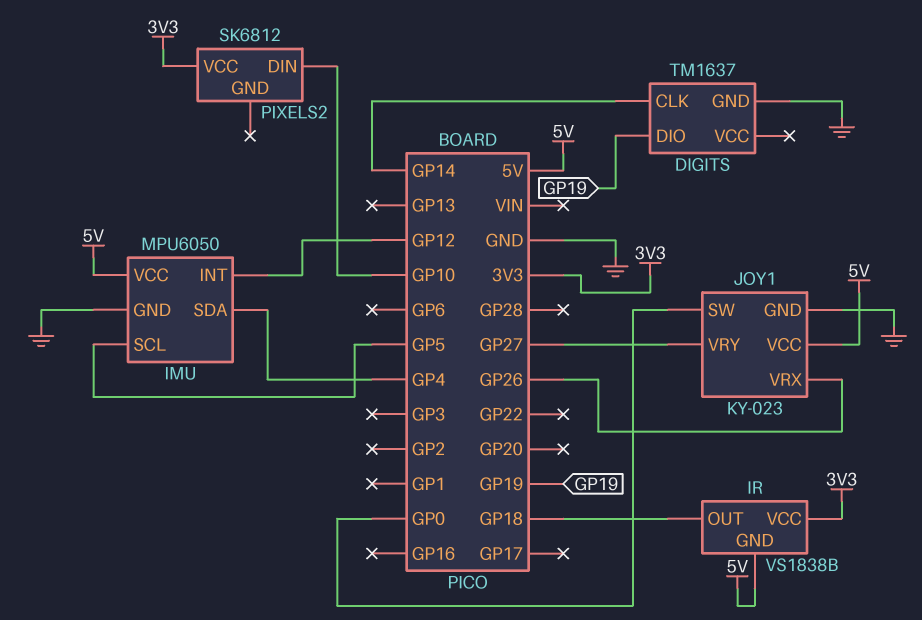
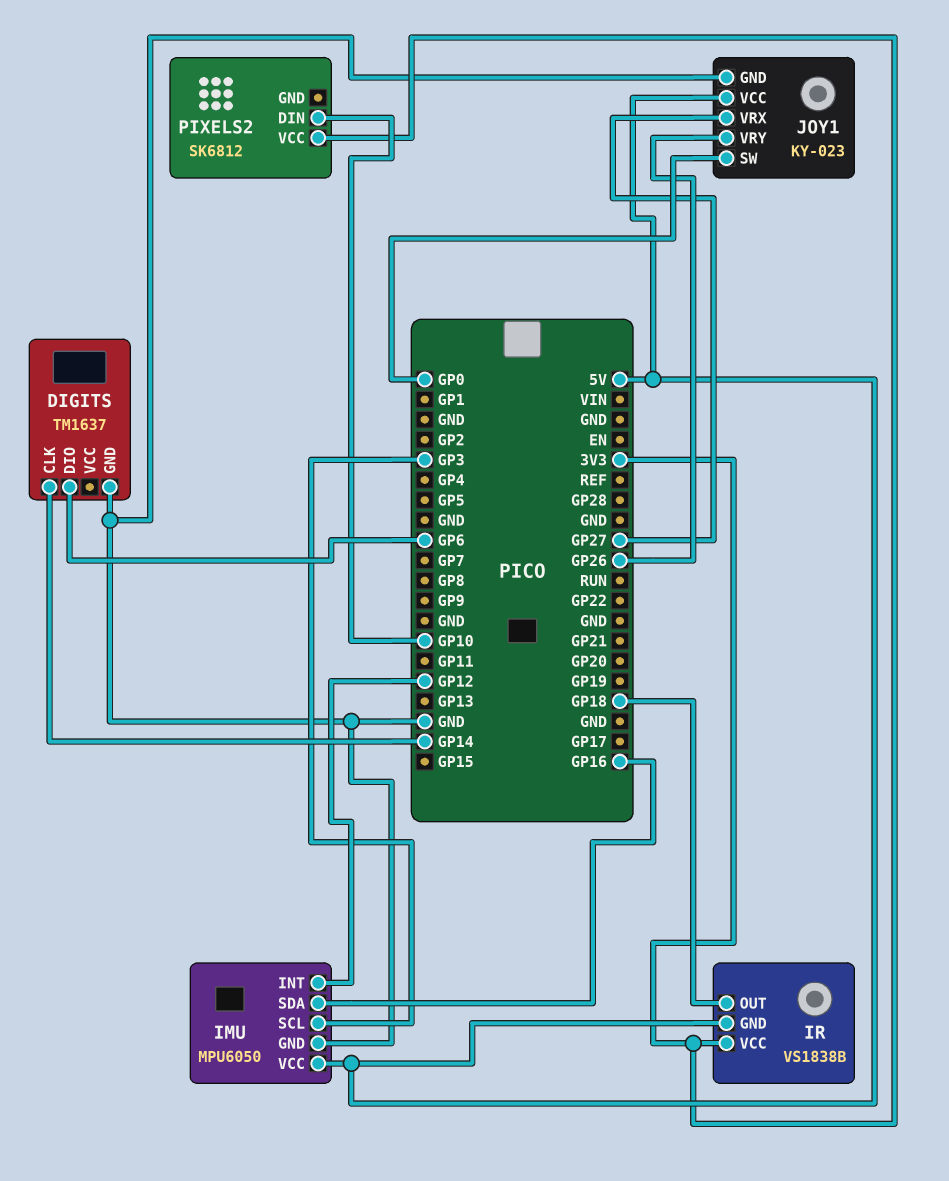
DIGITS pin DIO: GP19 -> GP6
IMU pin SCL: GP5 -> GP3
IMU pin SDA: GP4 -> GP16
JOY1 pin VRX: GP26 -> GP27
JOY1 pin VRY: GP27 -> GP26

